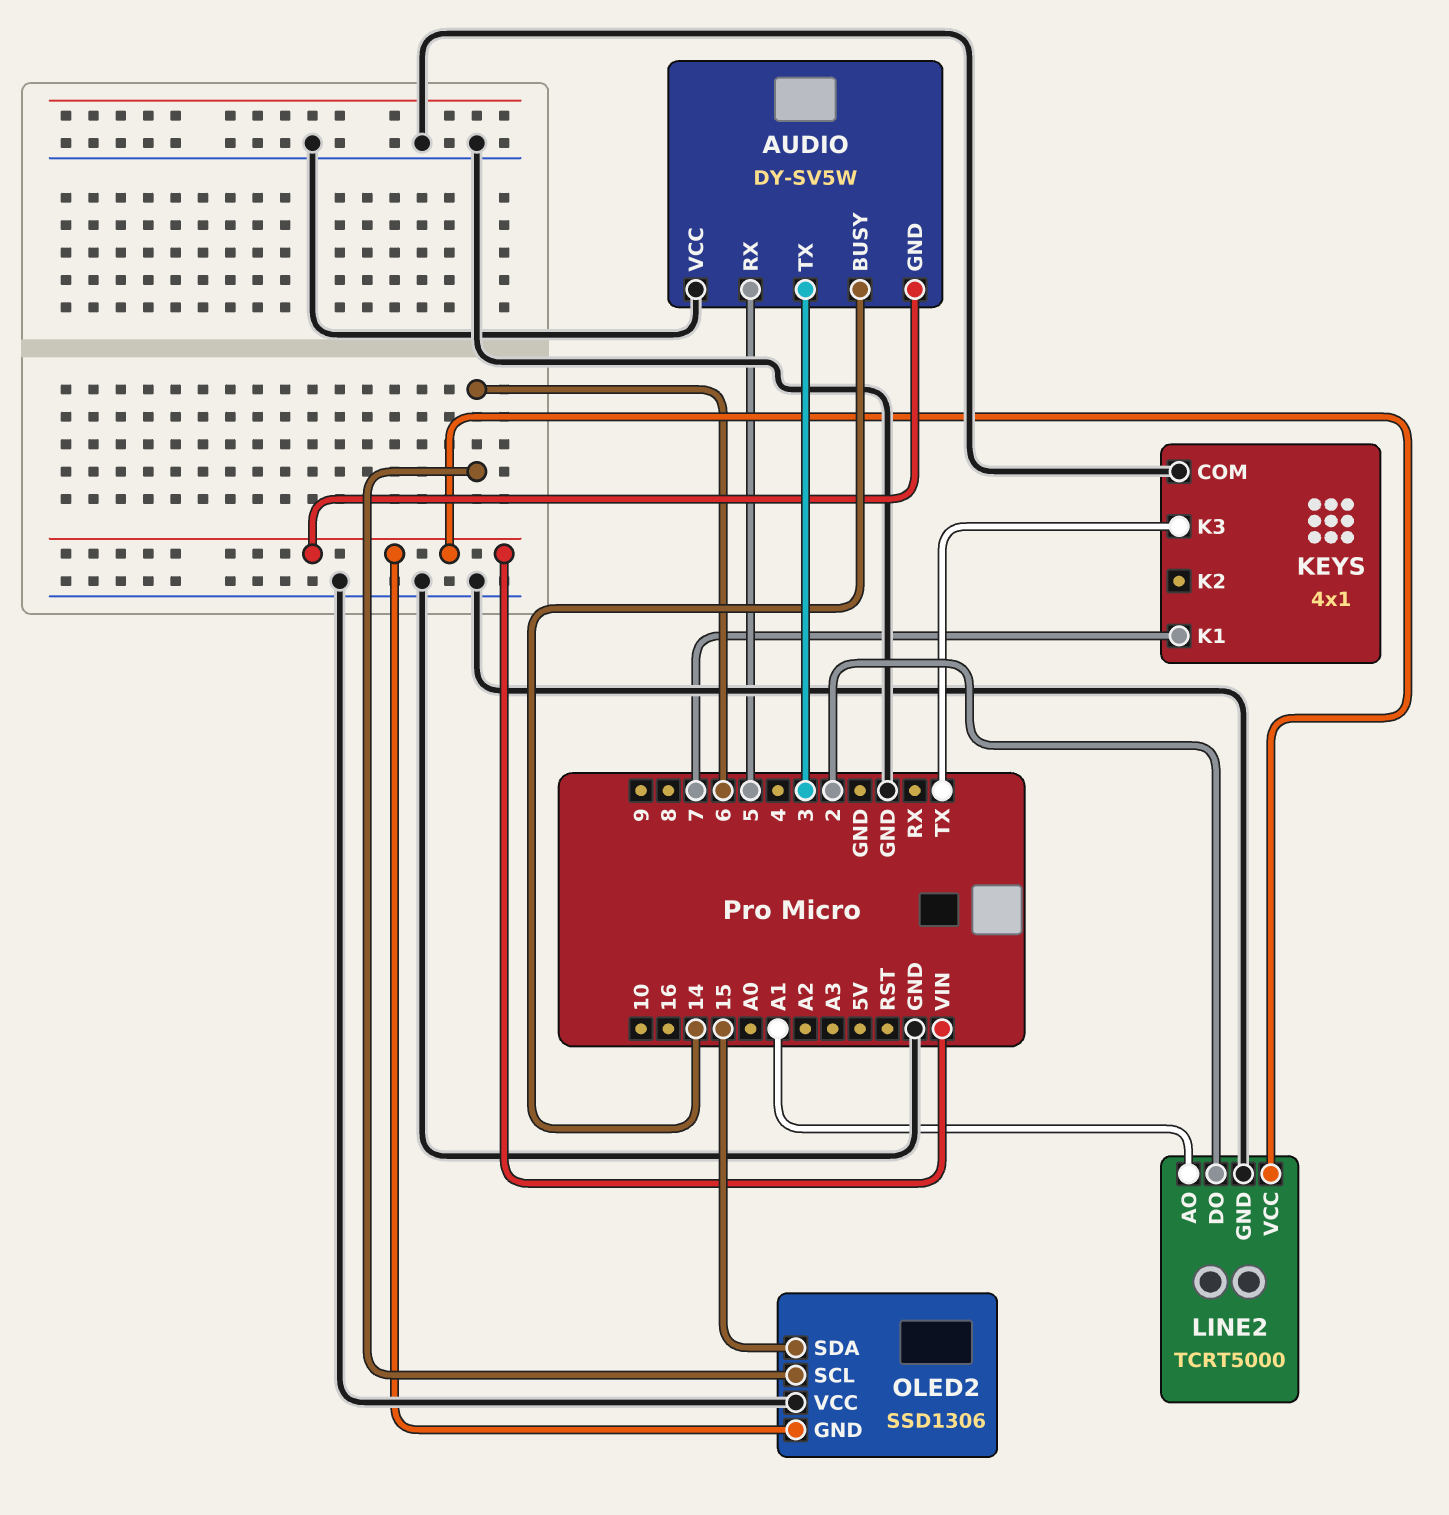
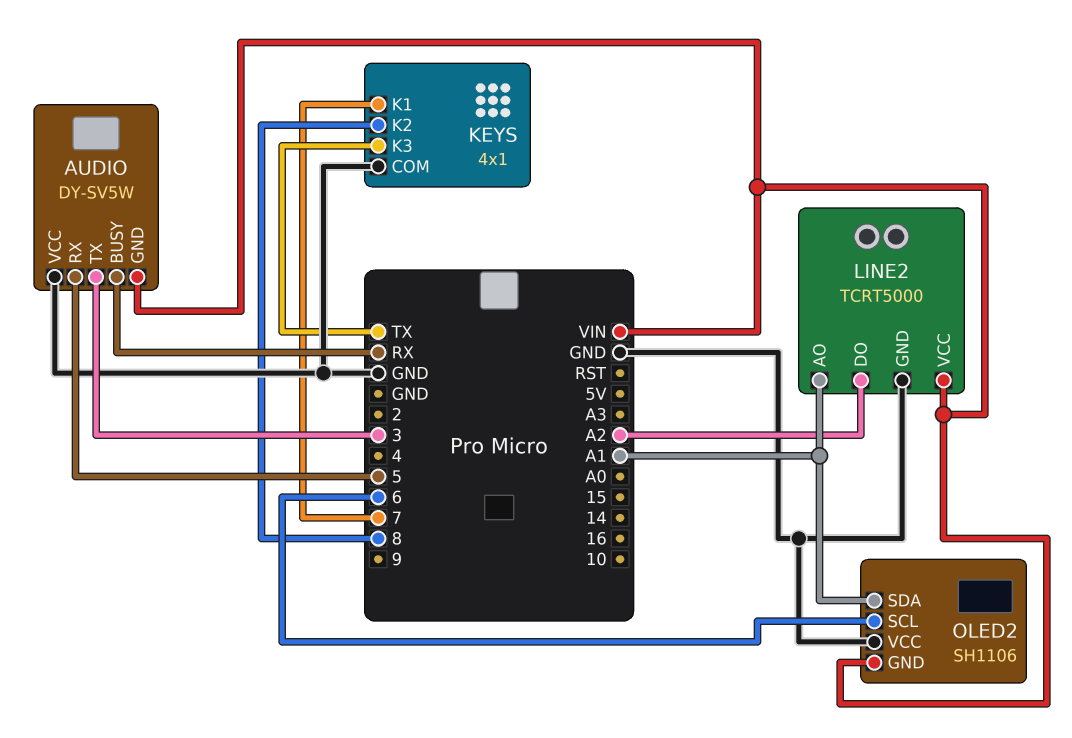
AUDIO pin BUSY: 14 -> RX
KEYS pin K2: none -> 8
LINE2 pin DO: 2 -> A2
OLED2: SSD1306 -> SH1106
OLED2 pin SDA: 15 -> A1

